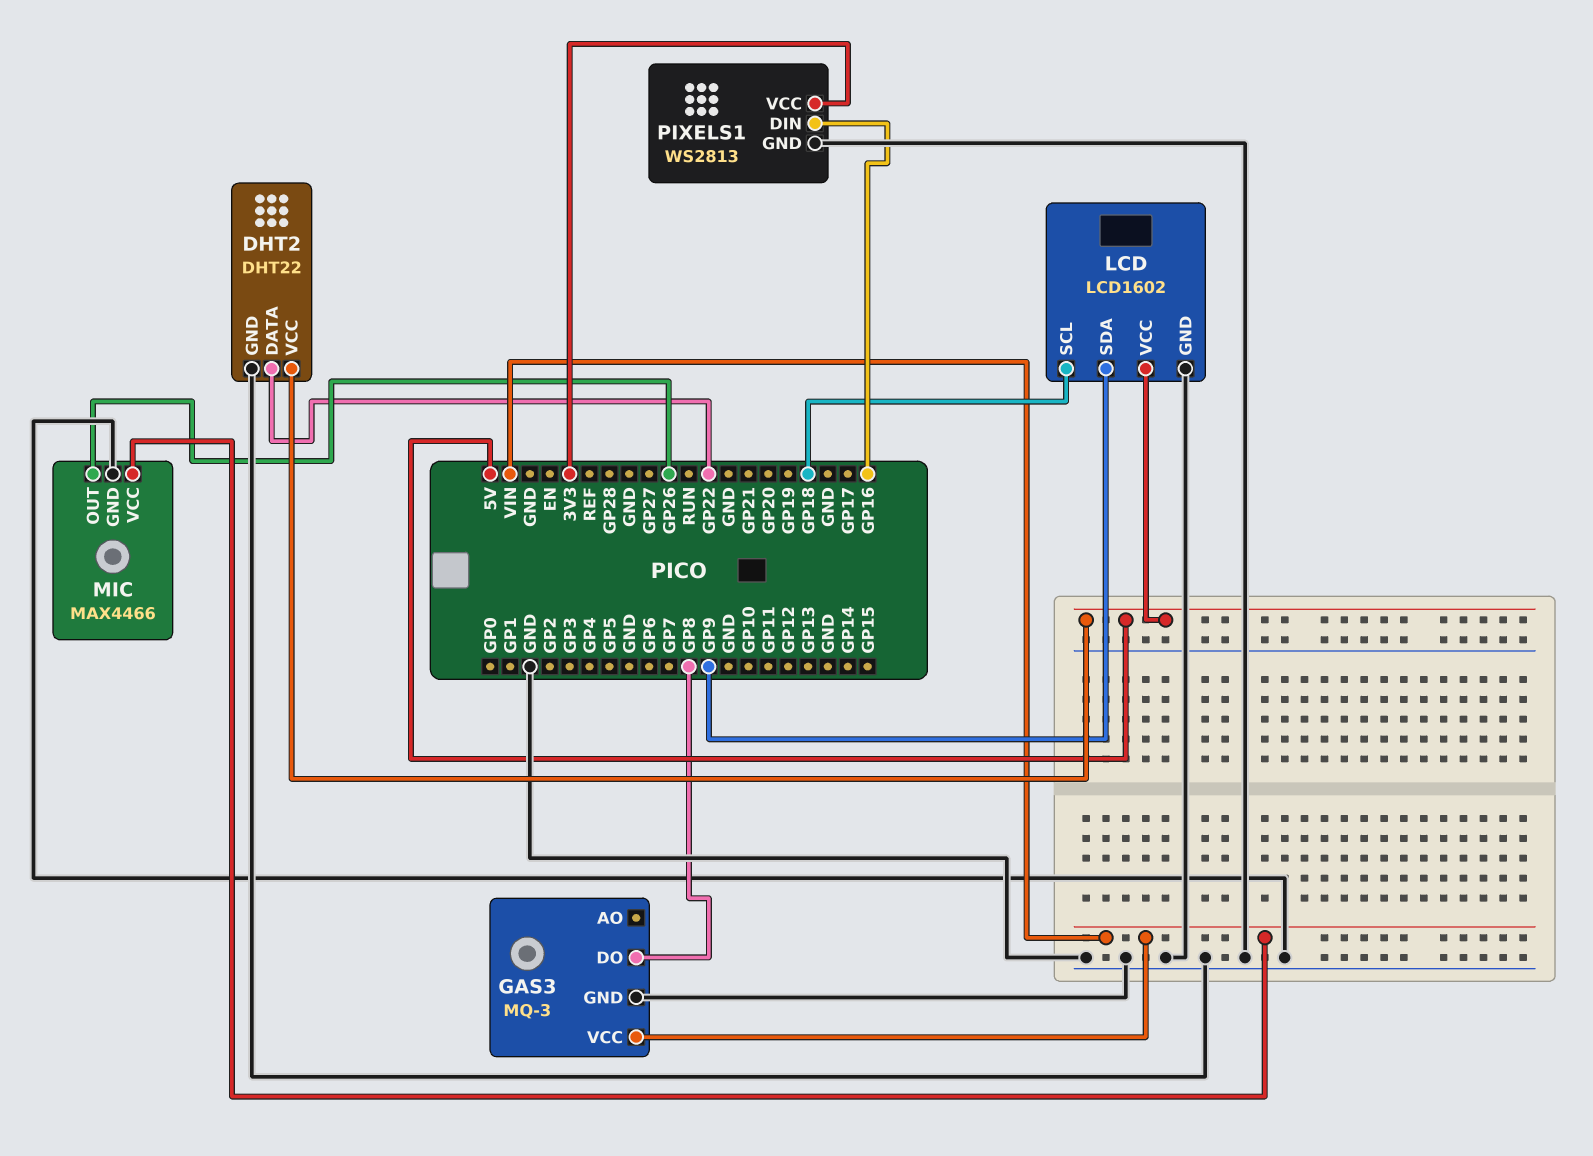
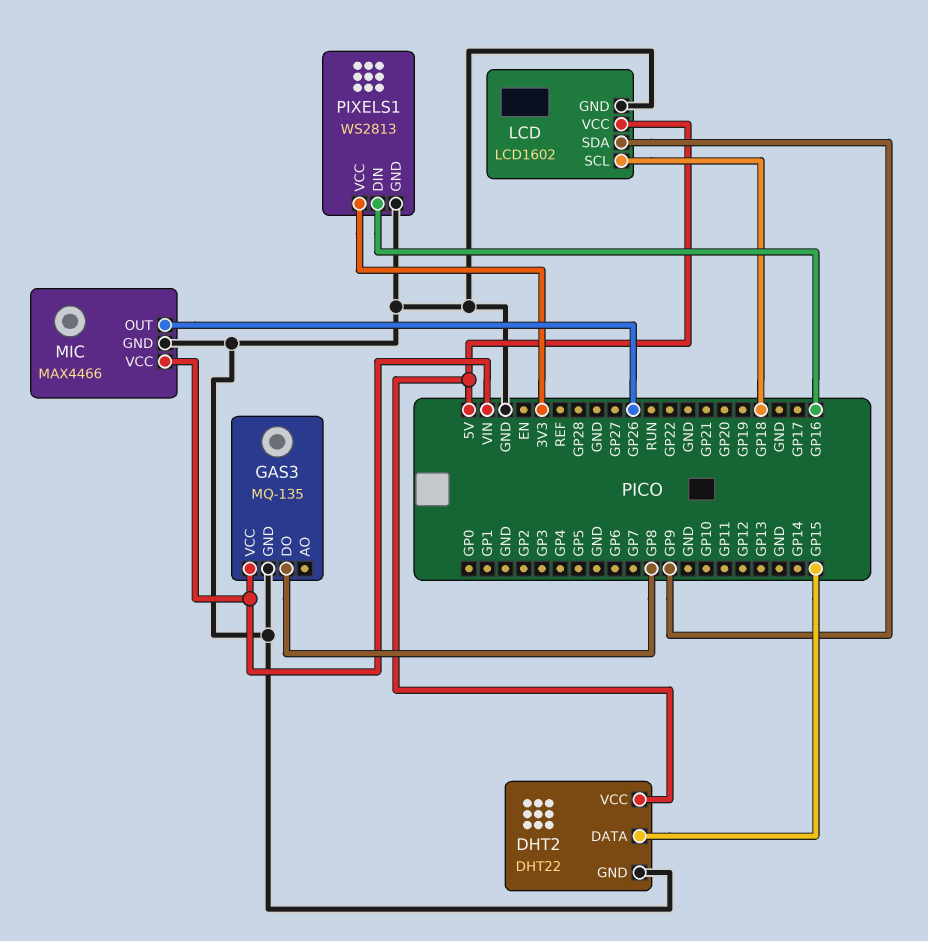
DHT2 pin DATA: GP22 -> GP15
GAS3: MQ-3 -> MQ-135

